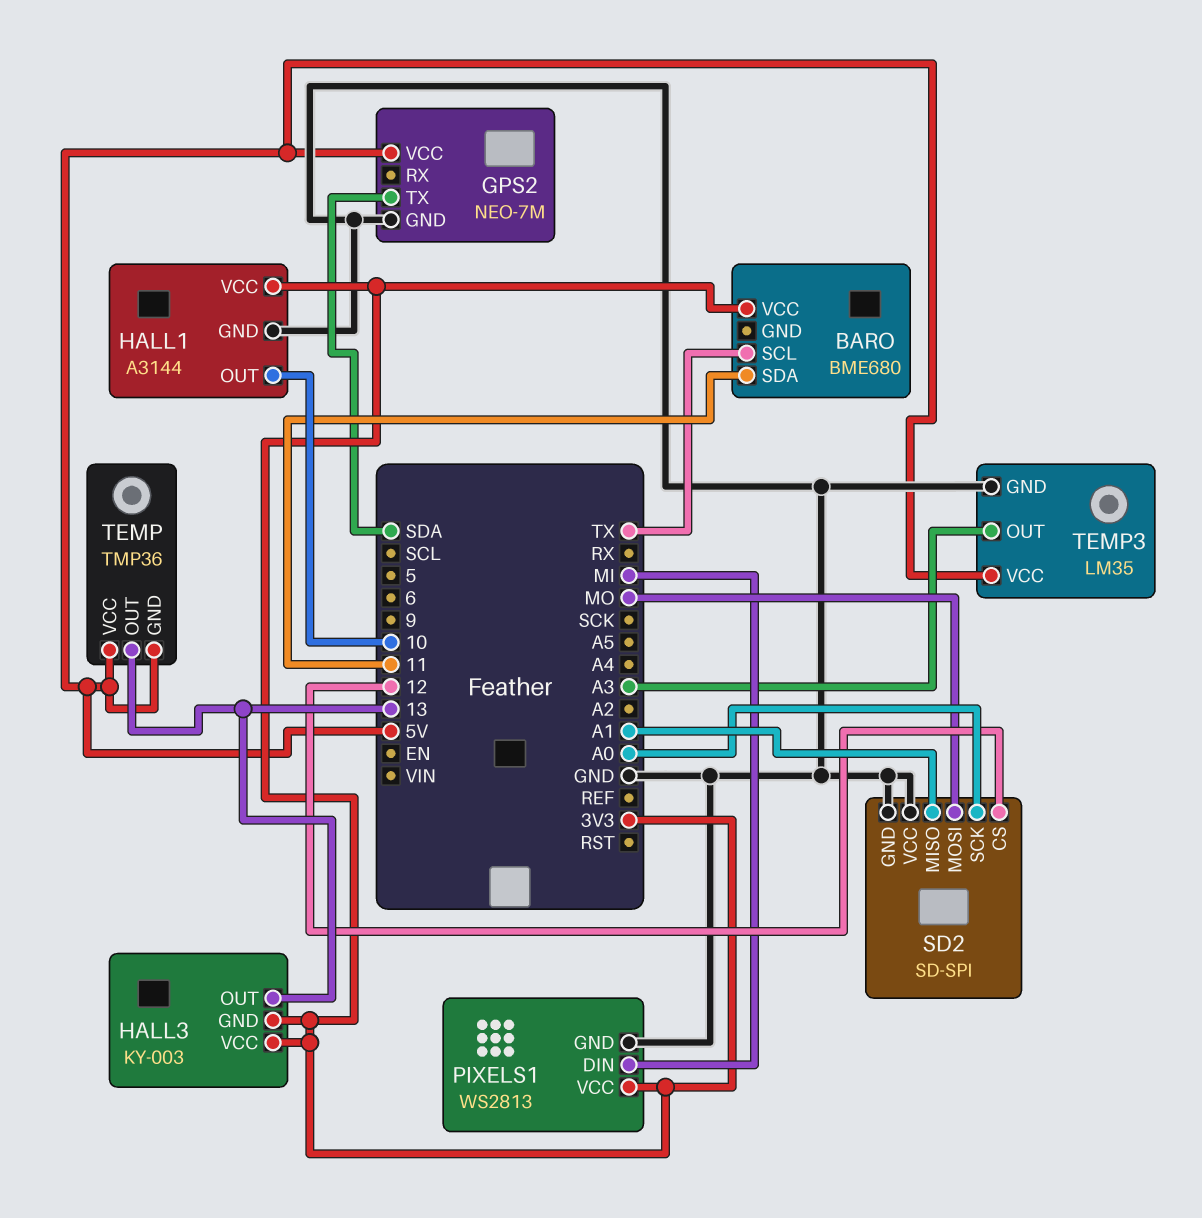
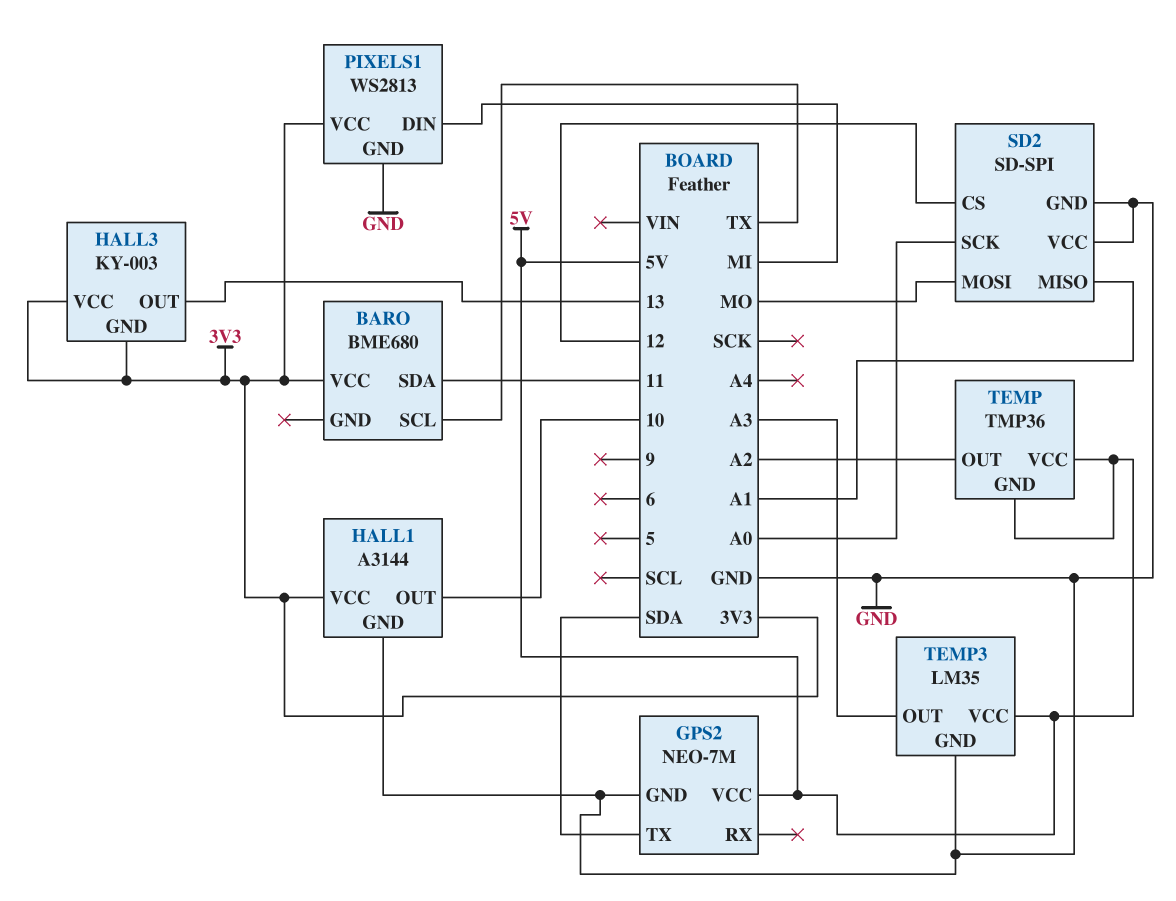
TEMP pin OUT: 13 -> A2

